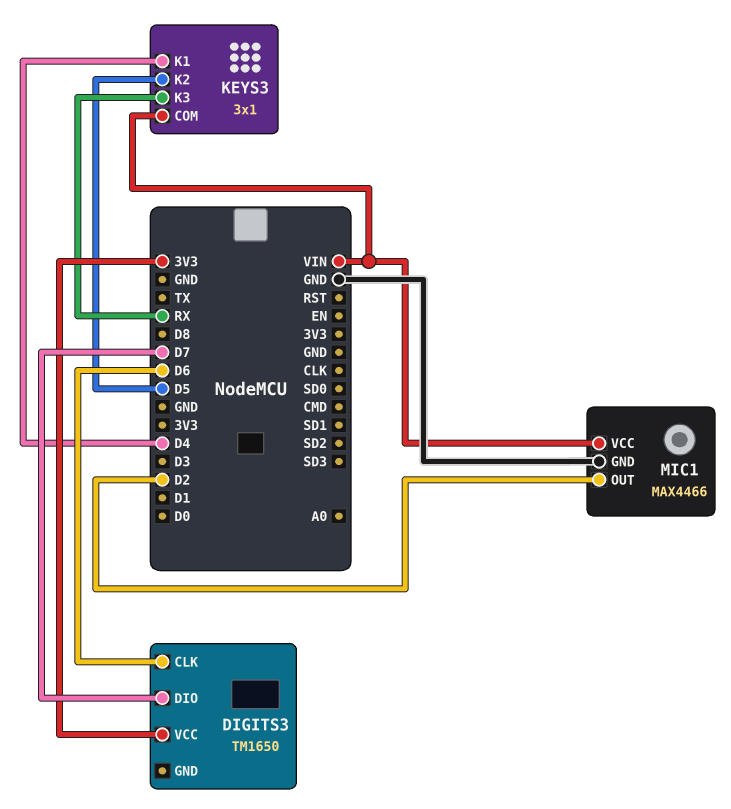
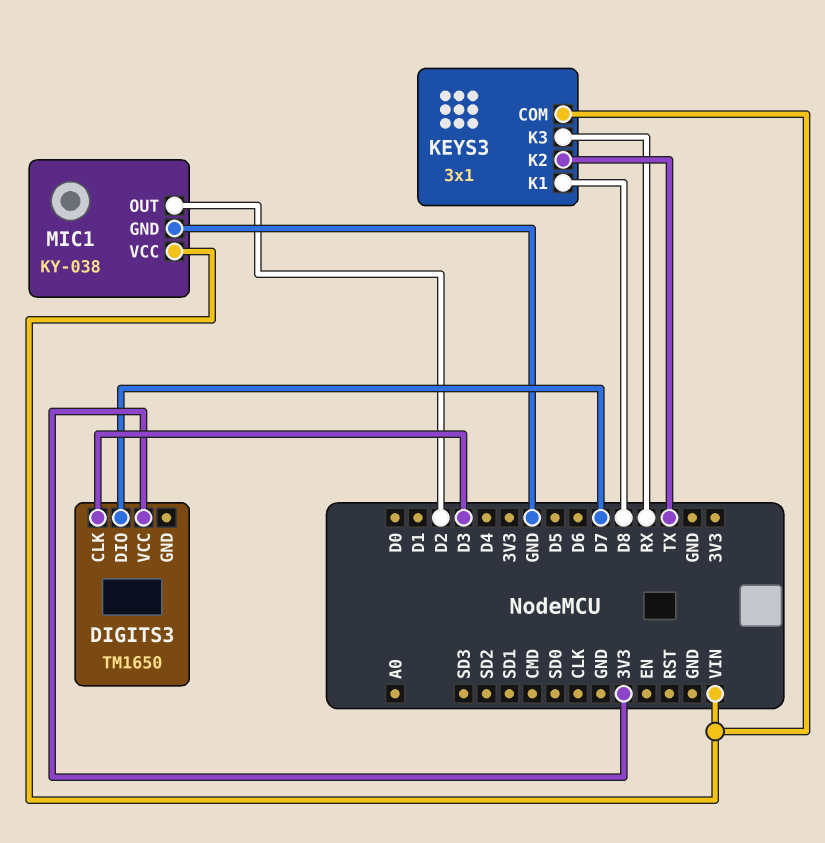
DIGITS3 pin CLK: D6 -> D3
KEYS3 pin K1: D4 -> D8
KEYS3 pin K2: D5 -> TX
MIC1: MAX4466 -> KY-038

